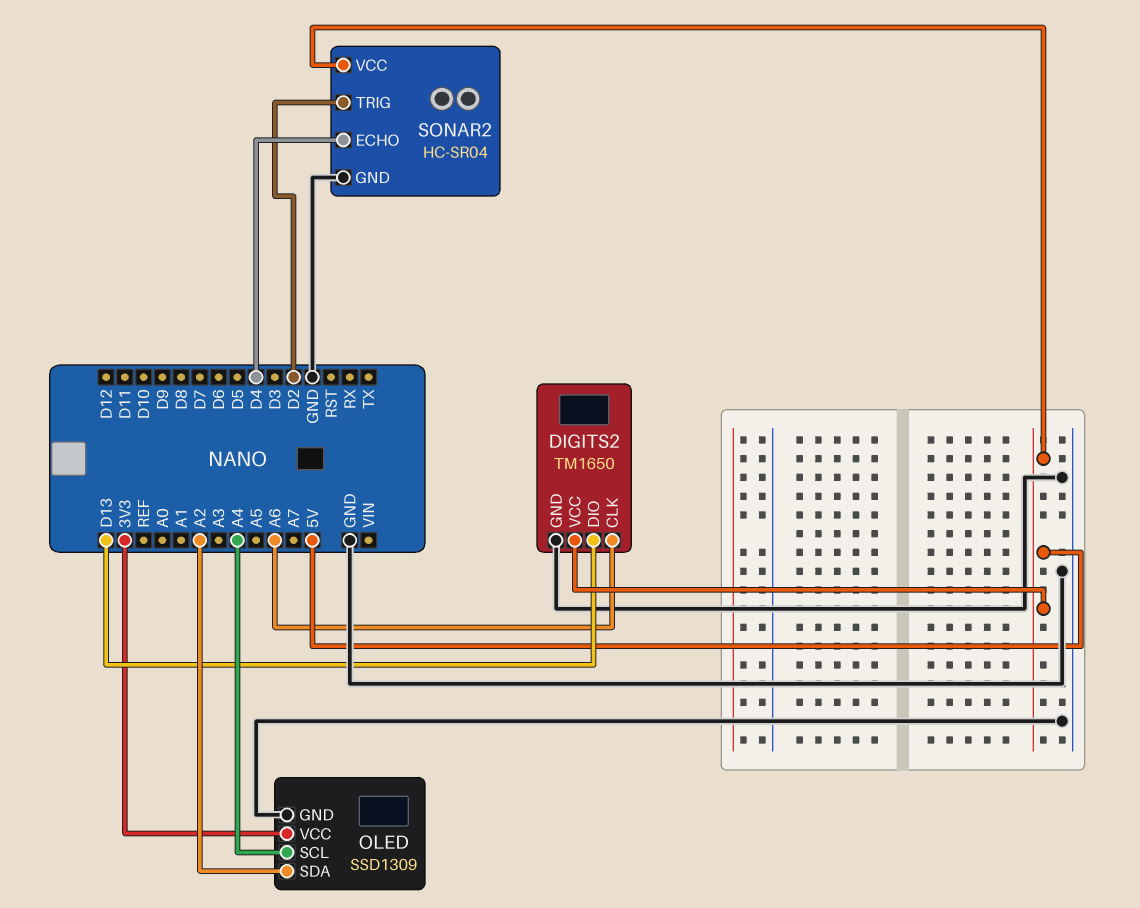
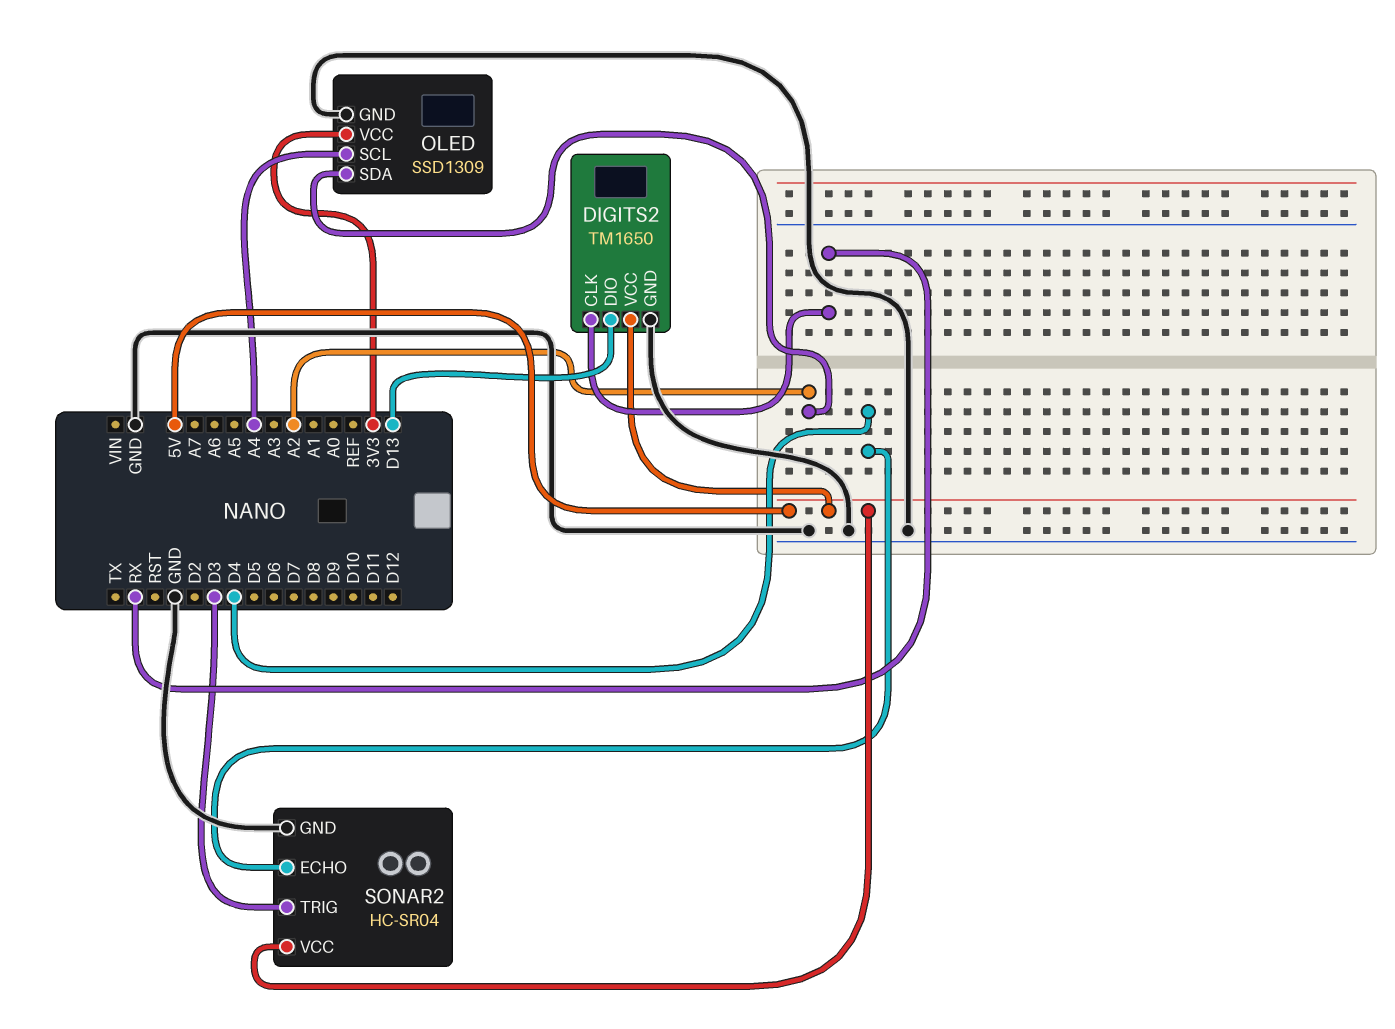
DIGITS2 pin CLK: A6 -> RX
SONAR2 pin TRIG: D2 -> D3

